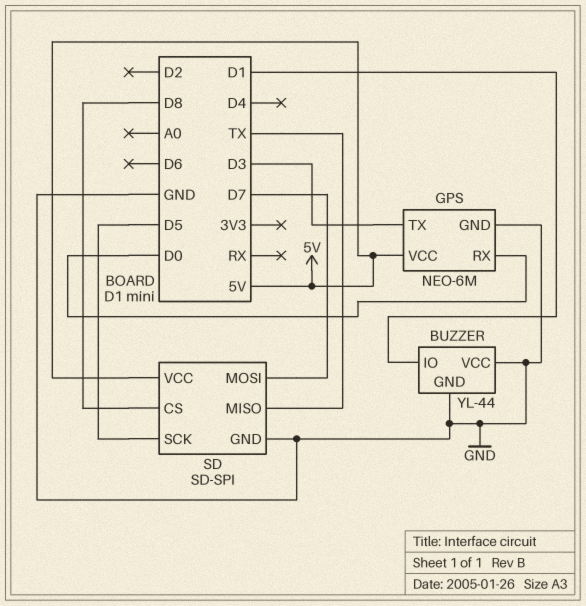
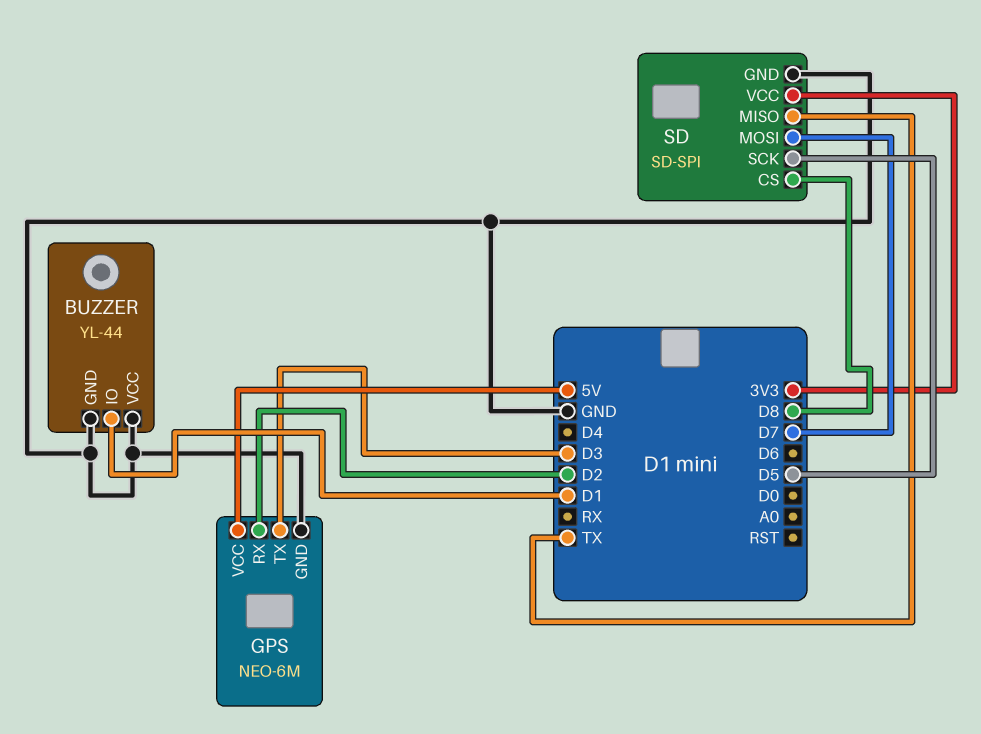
GPS pin RX: D0 -> D2
SD pin VCC: 5V -> 3V3

